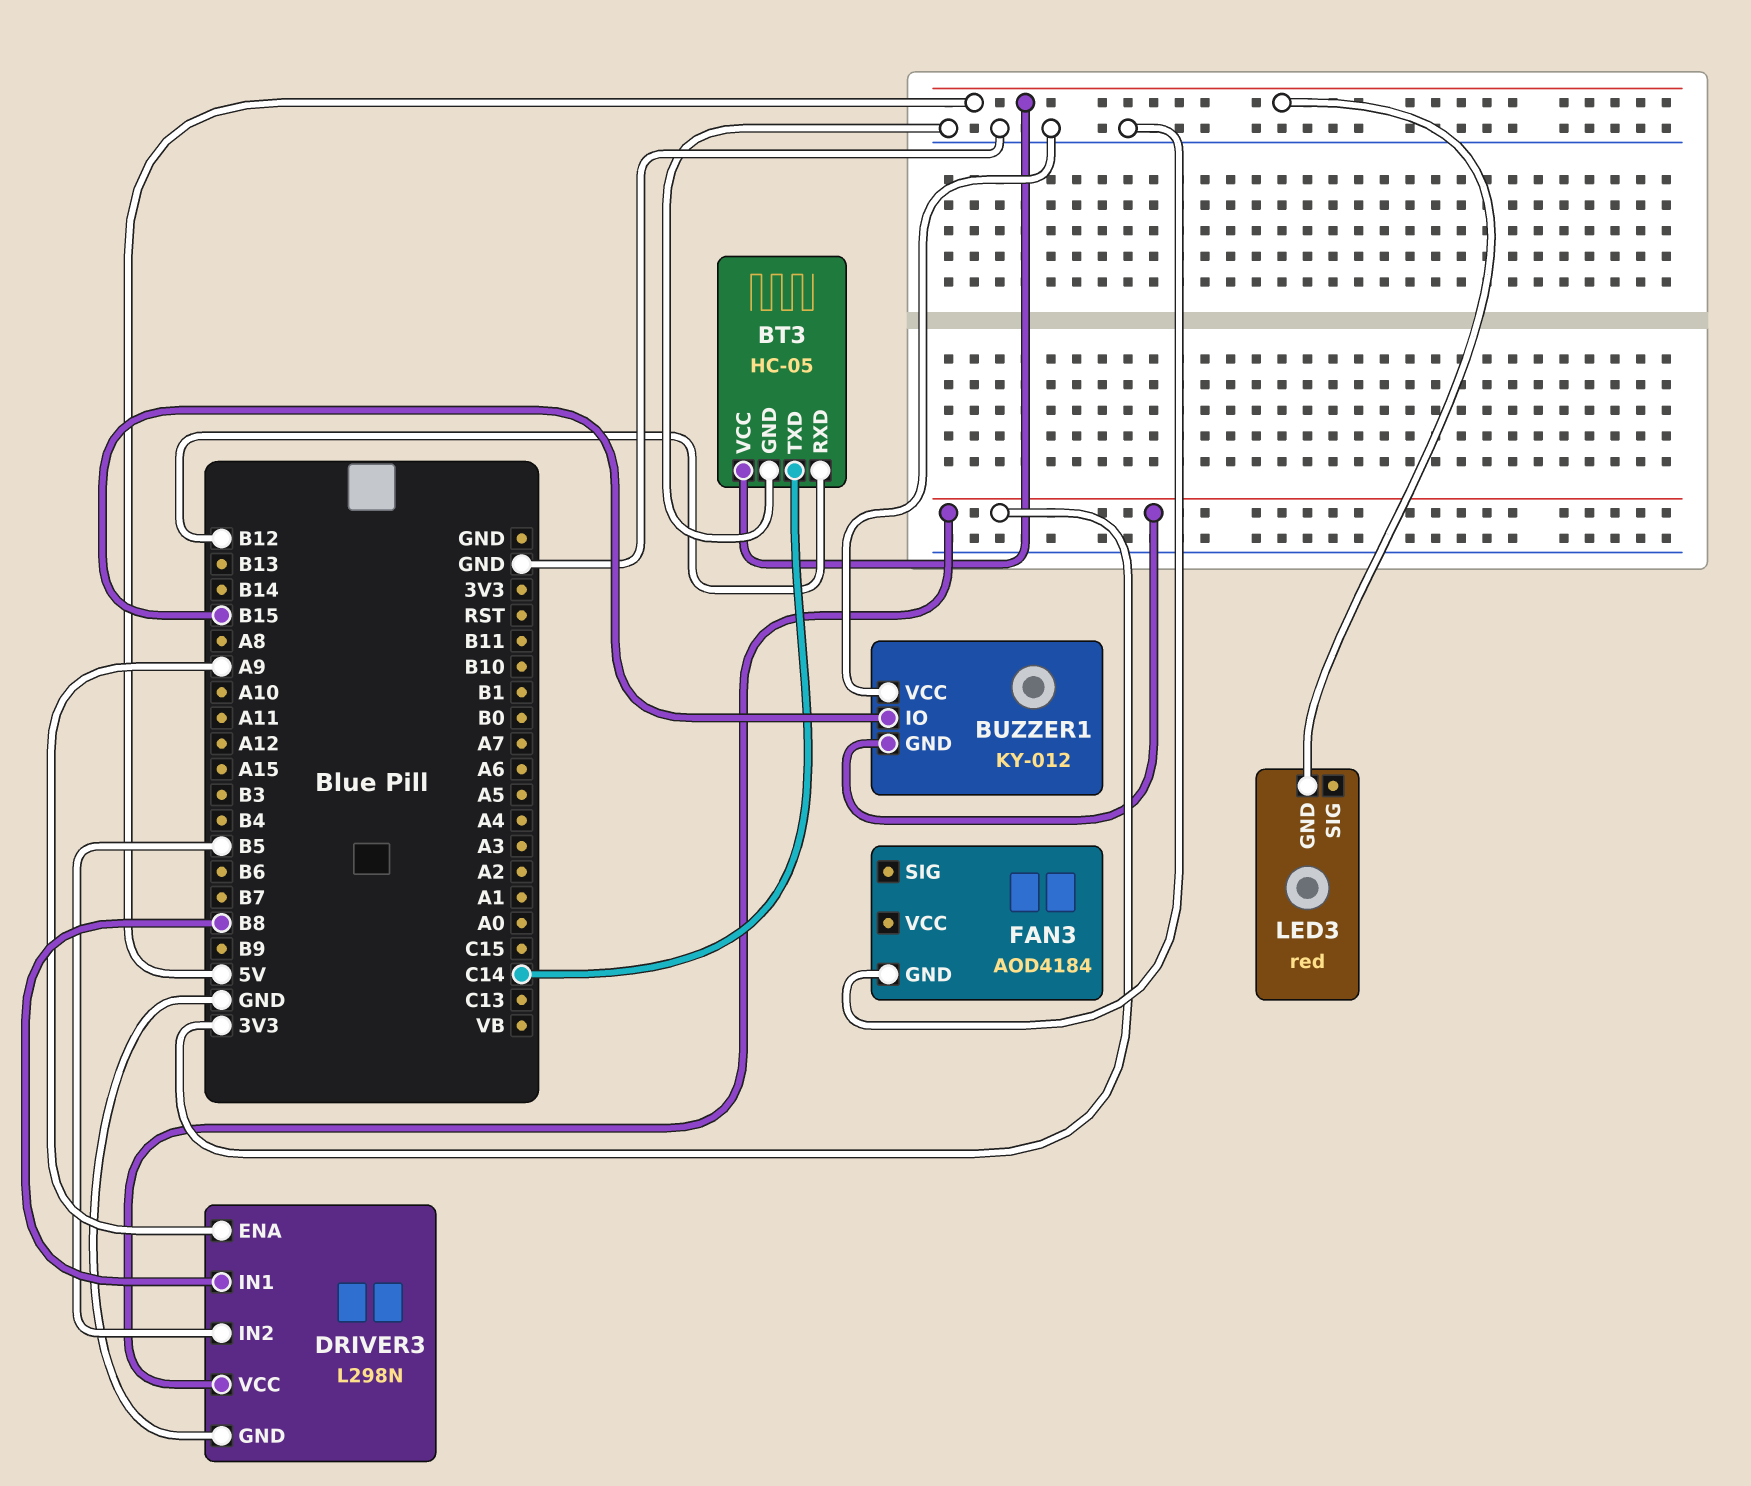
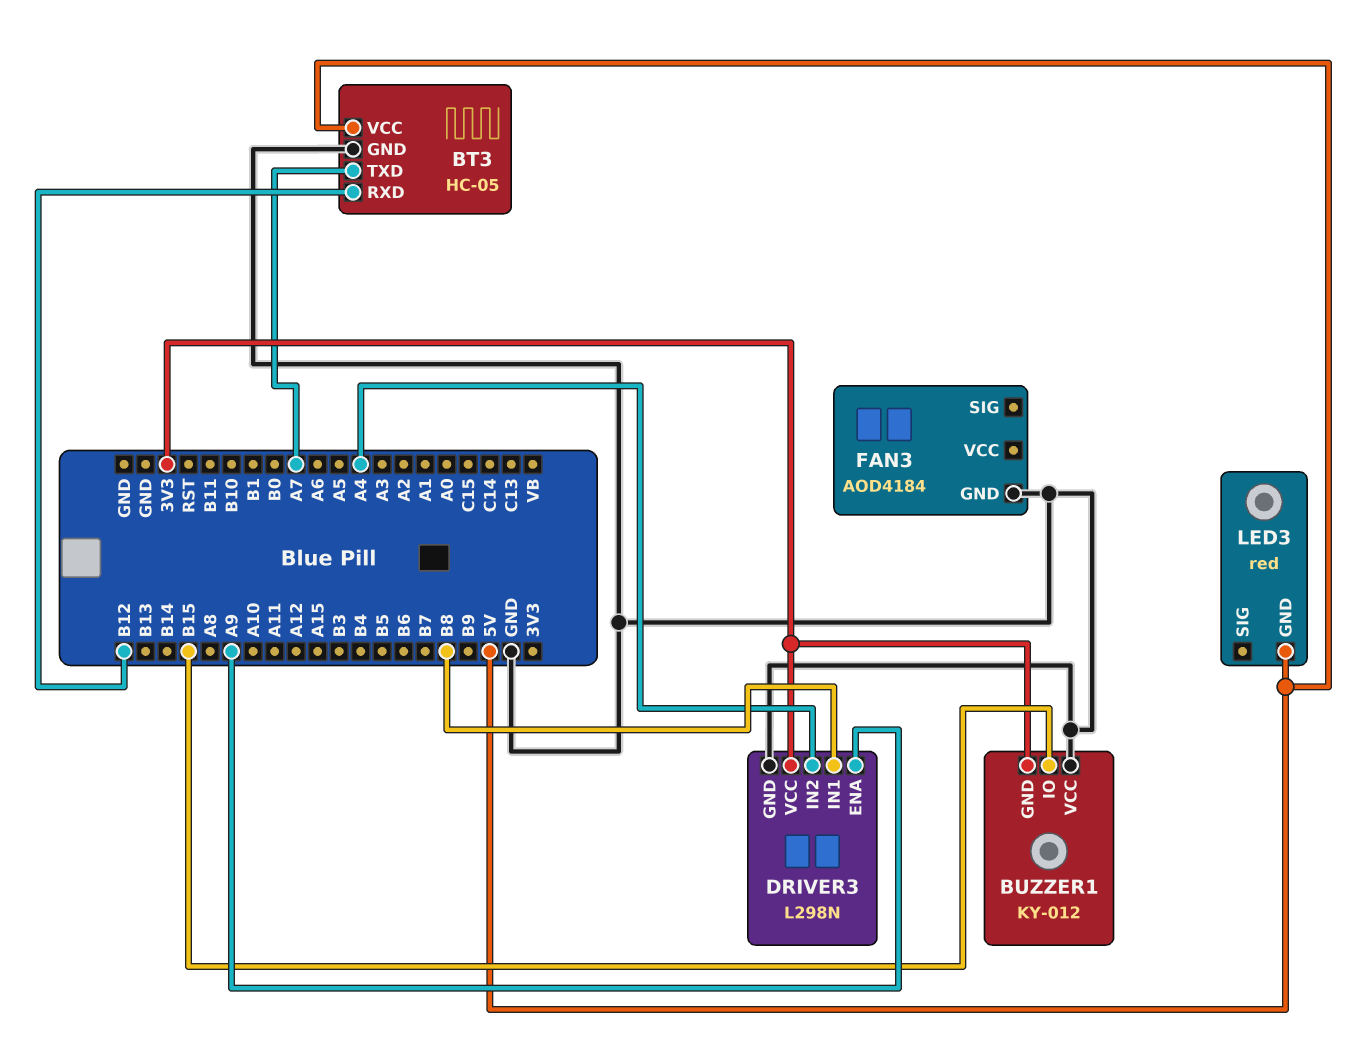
BT3 pin TXD: C14 -> A7
DRIVER3 pin IN2: B5 -> A4

